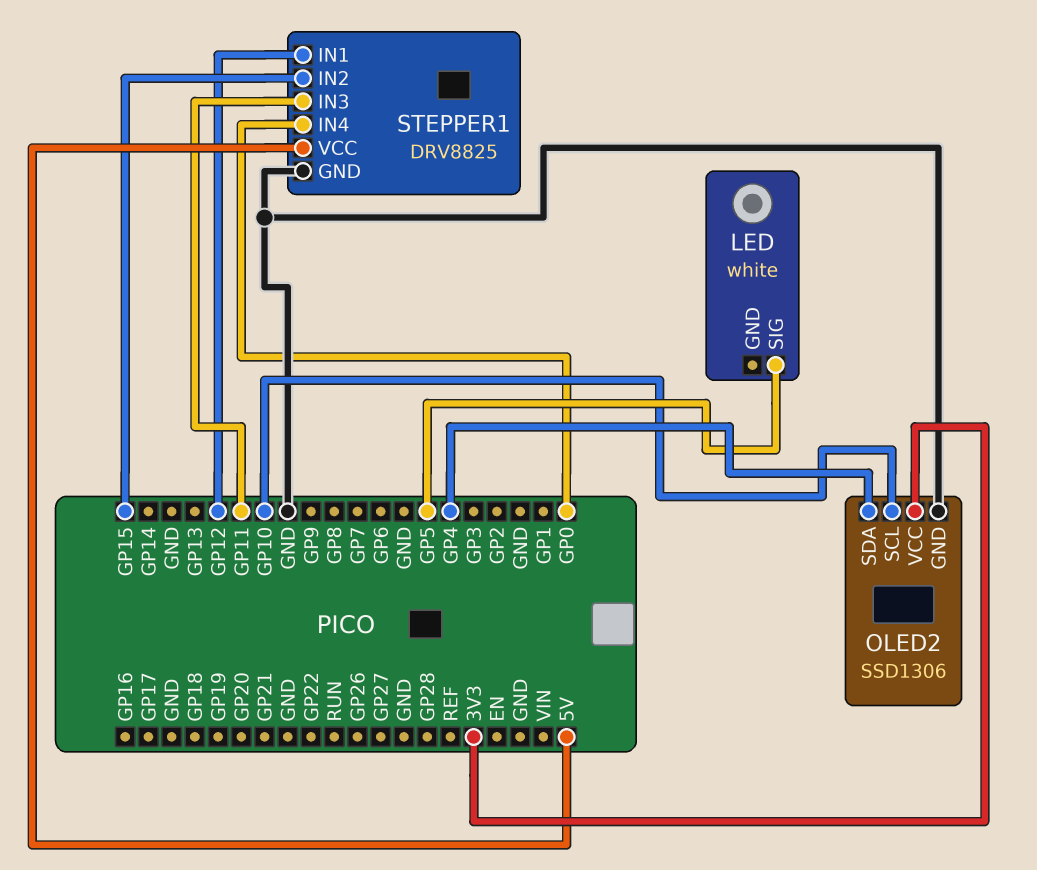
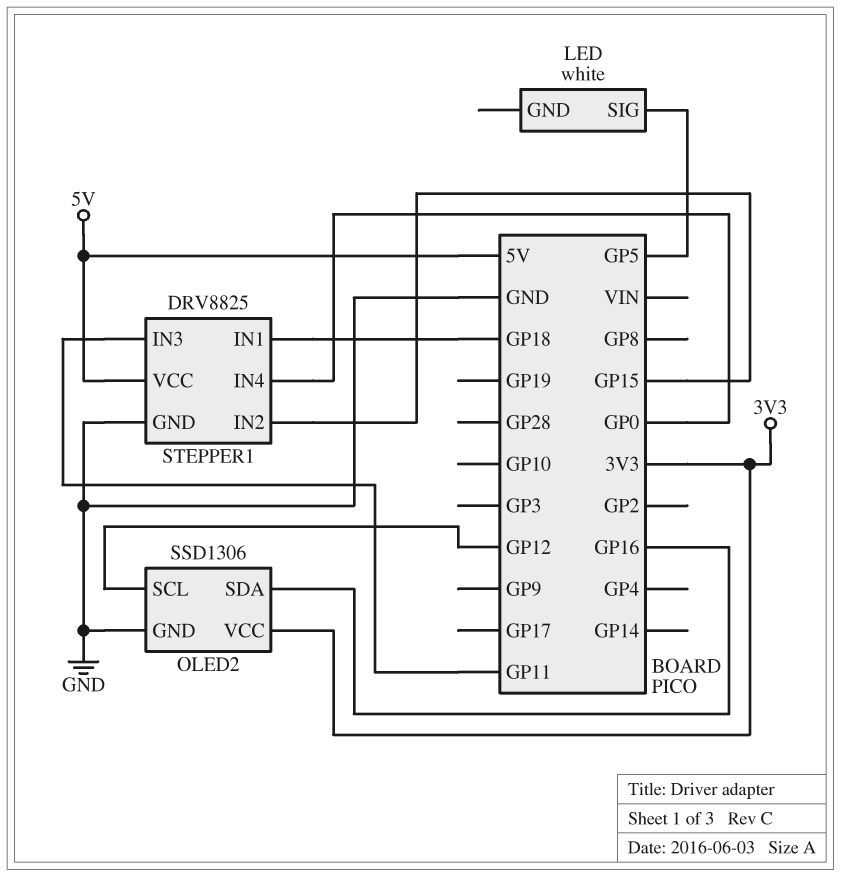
OLED2 pin SCL: GP10 -> GP12
OLED2 pin SDA: GP4 -> GP16
STEPPER1 pin IN1: GP12 -> GP18

